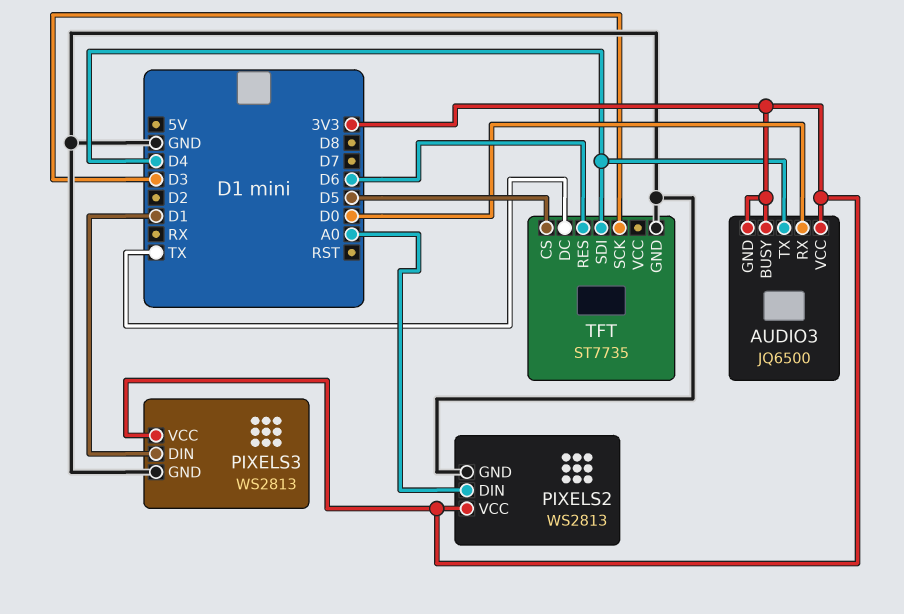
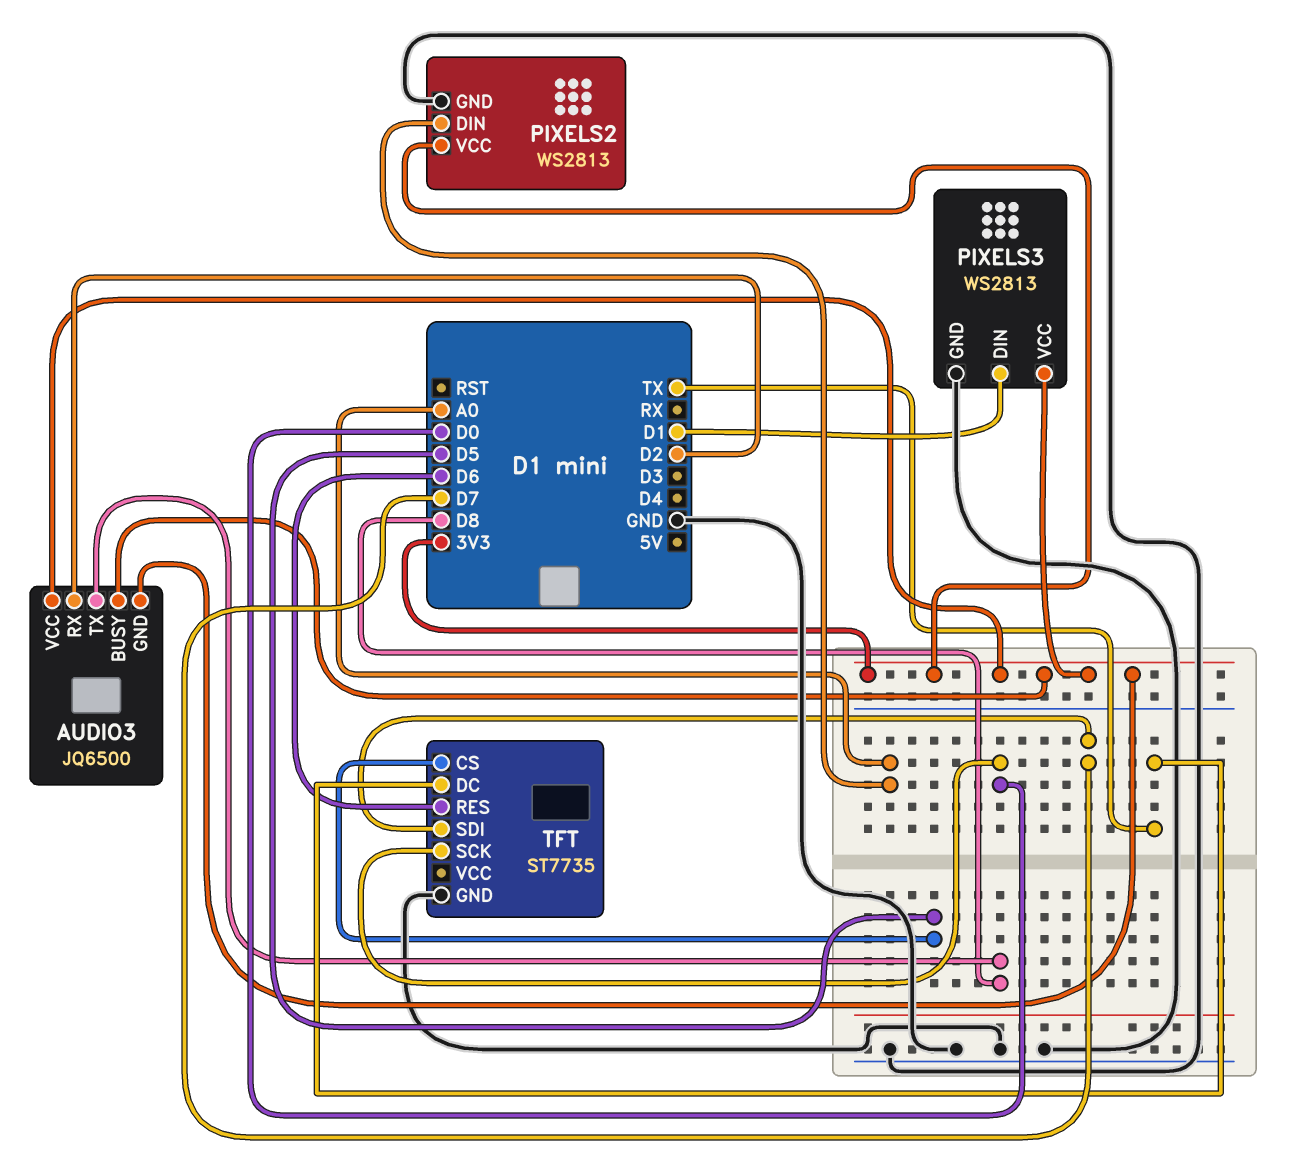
AUDIO3 pin RX: D0 -> D2
AUDIO3 pin TX: D4 -> D8
TFT pin SCK: D3 -> D0
TFT pin SDI: D4 -> D7

